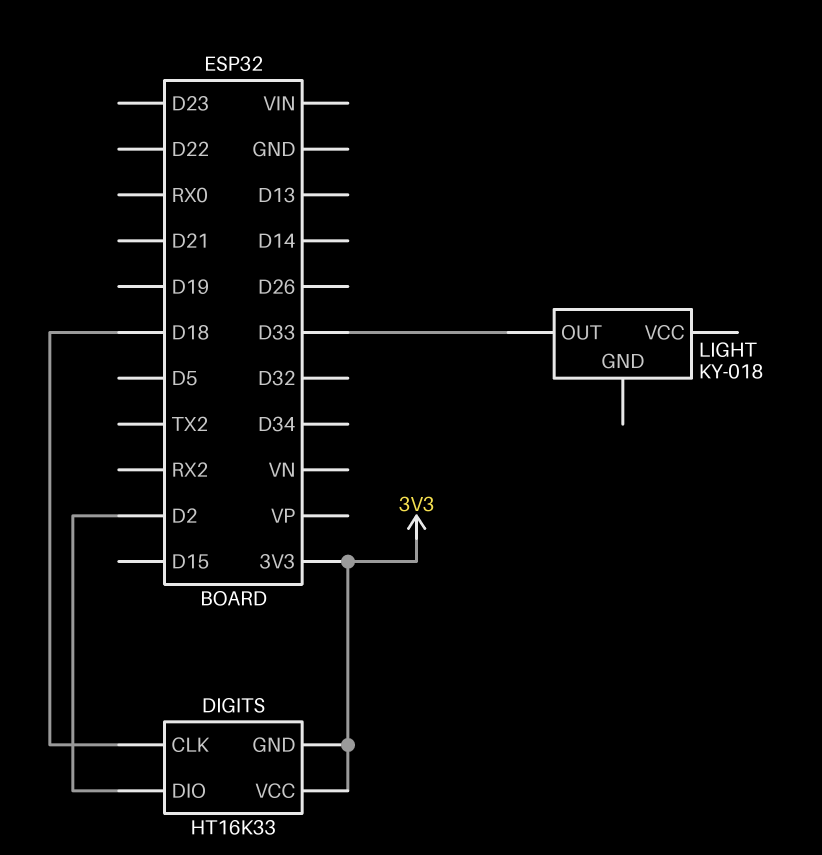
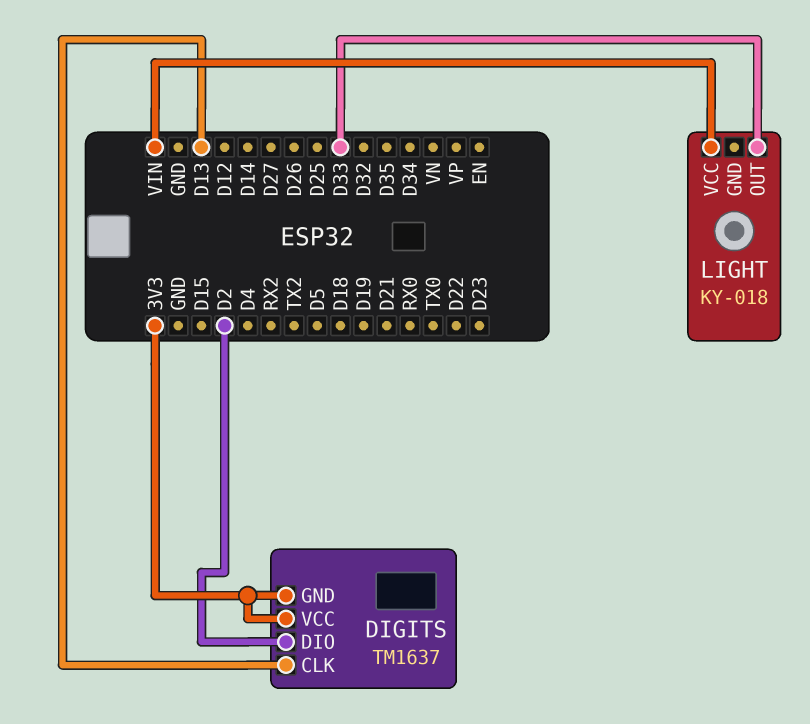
DIGITS: HT16K33 -> TM1637
DIGITS pin CLK: D18 -> D13
LIGHT pin VCC: none -> VIN

